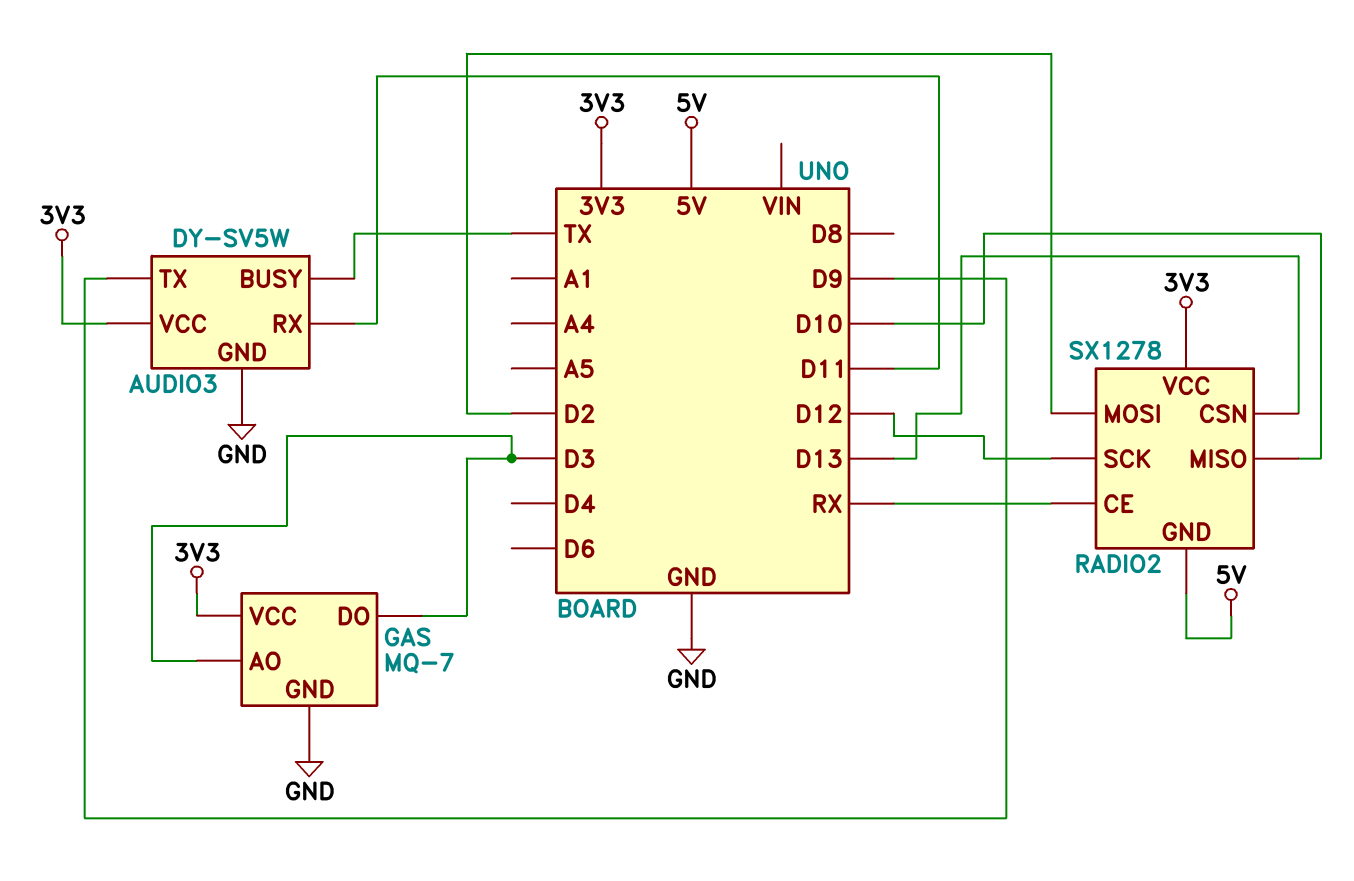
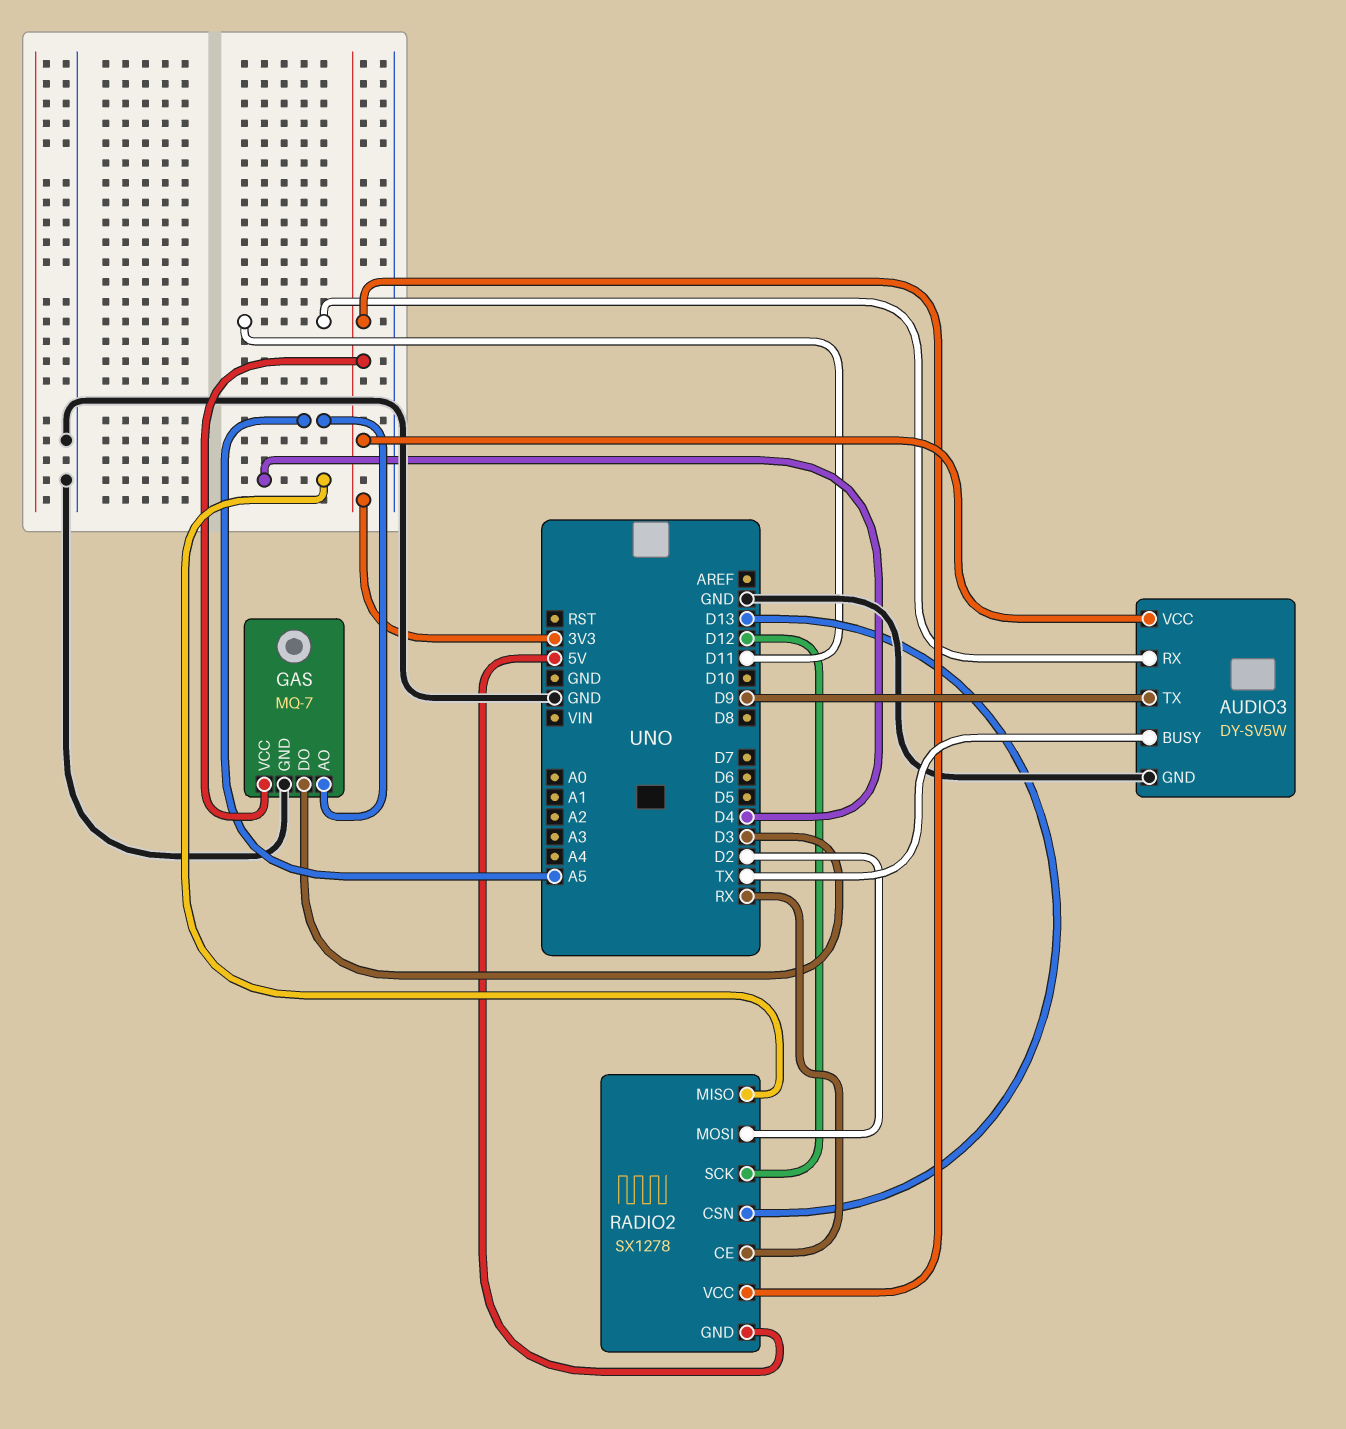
GAS pin AO: D3 -> A5
RADIO2 pin MISO: D10 -> D4

